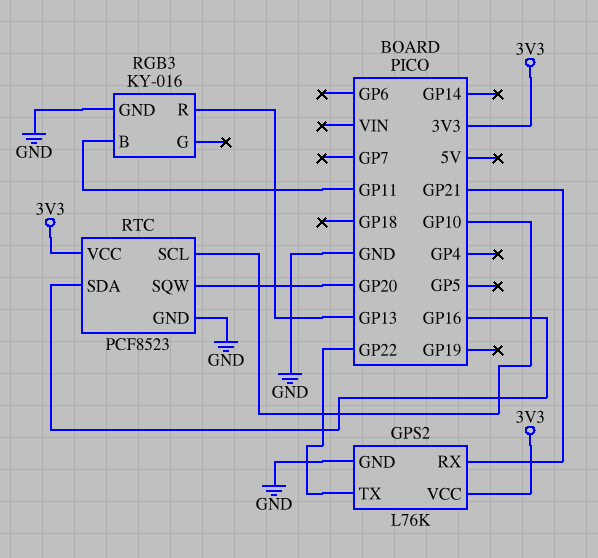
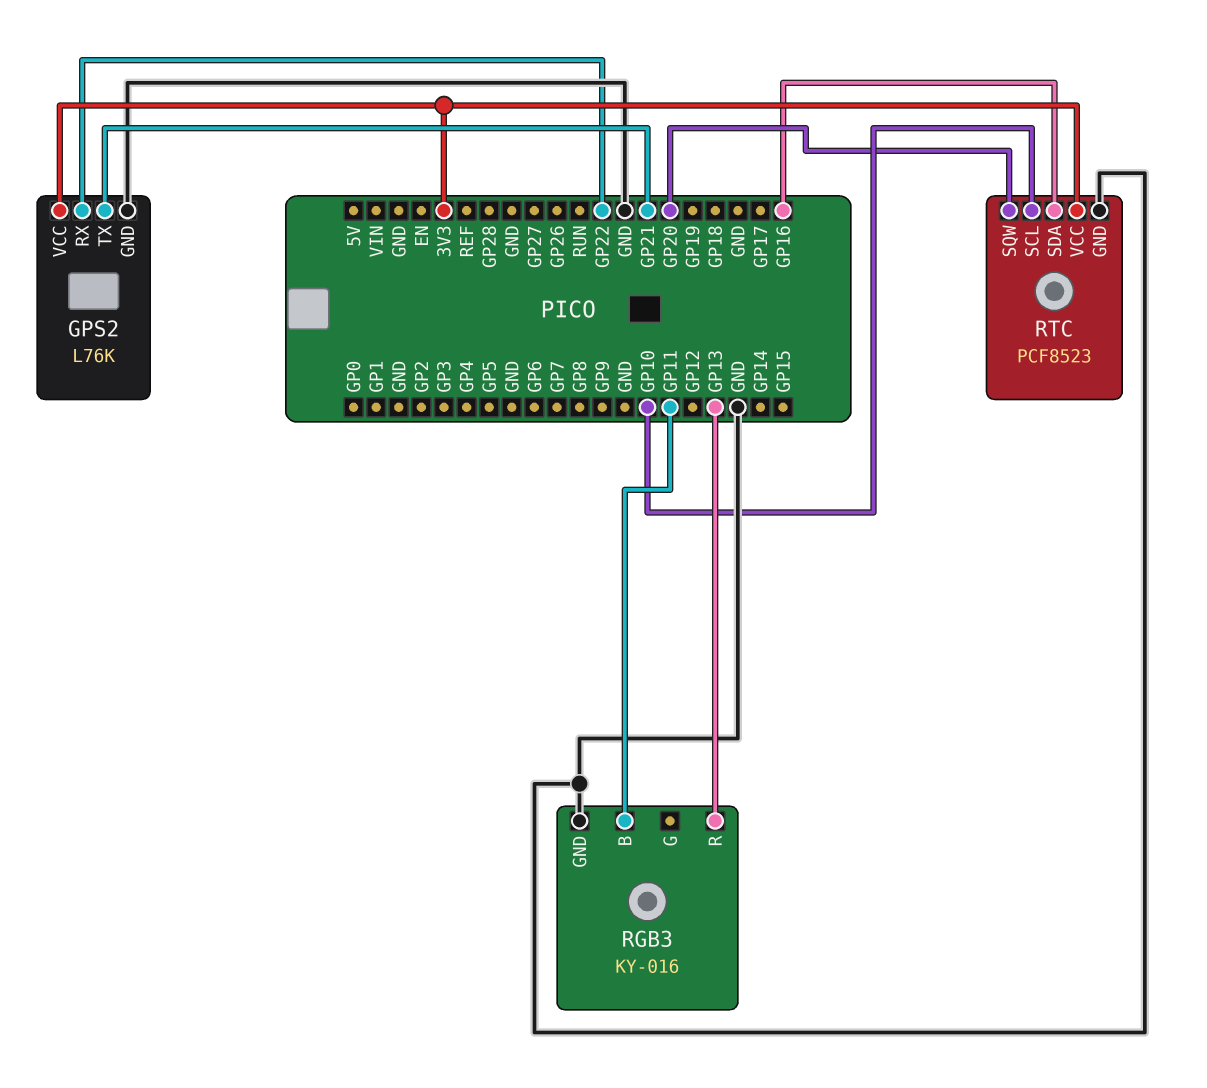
GPS2 pin RX: GP21 -> GP22
GPS2 pin TX: GP22 -> GP21

